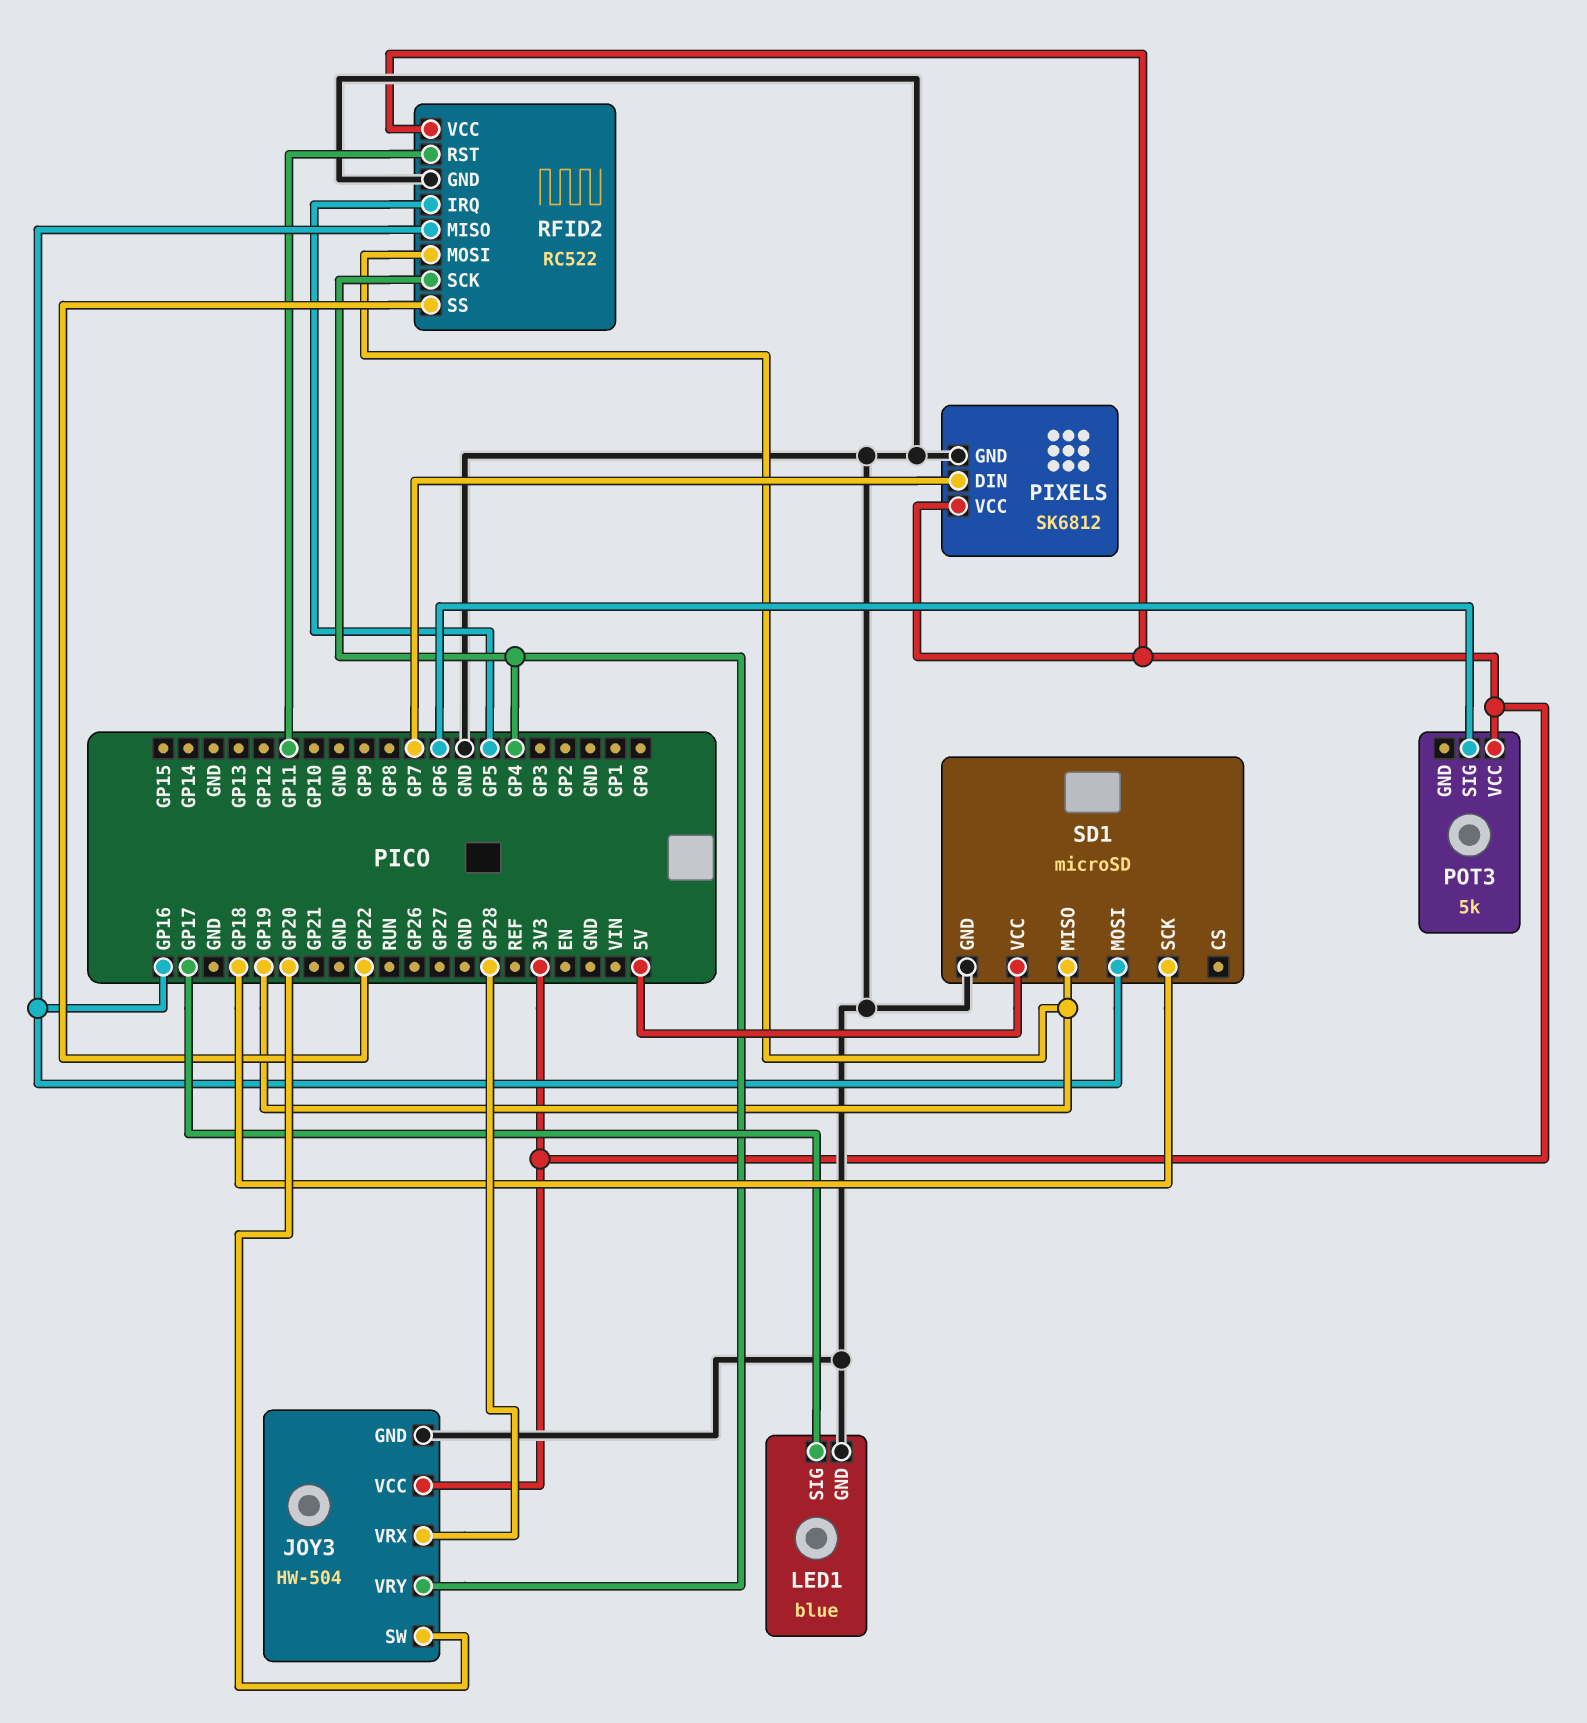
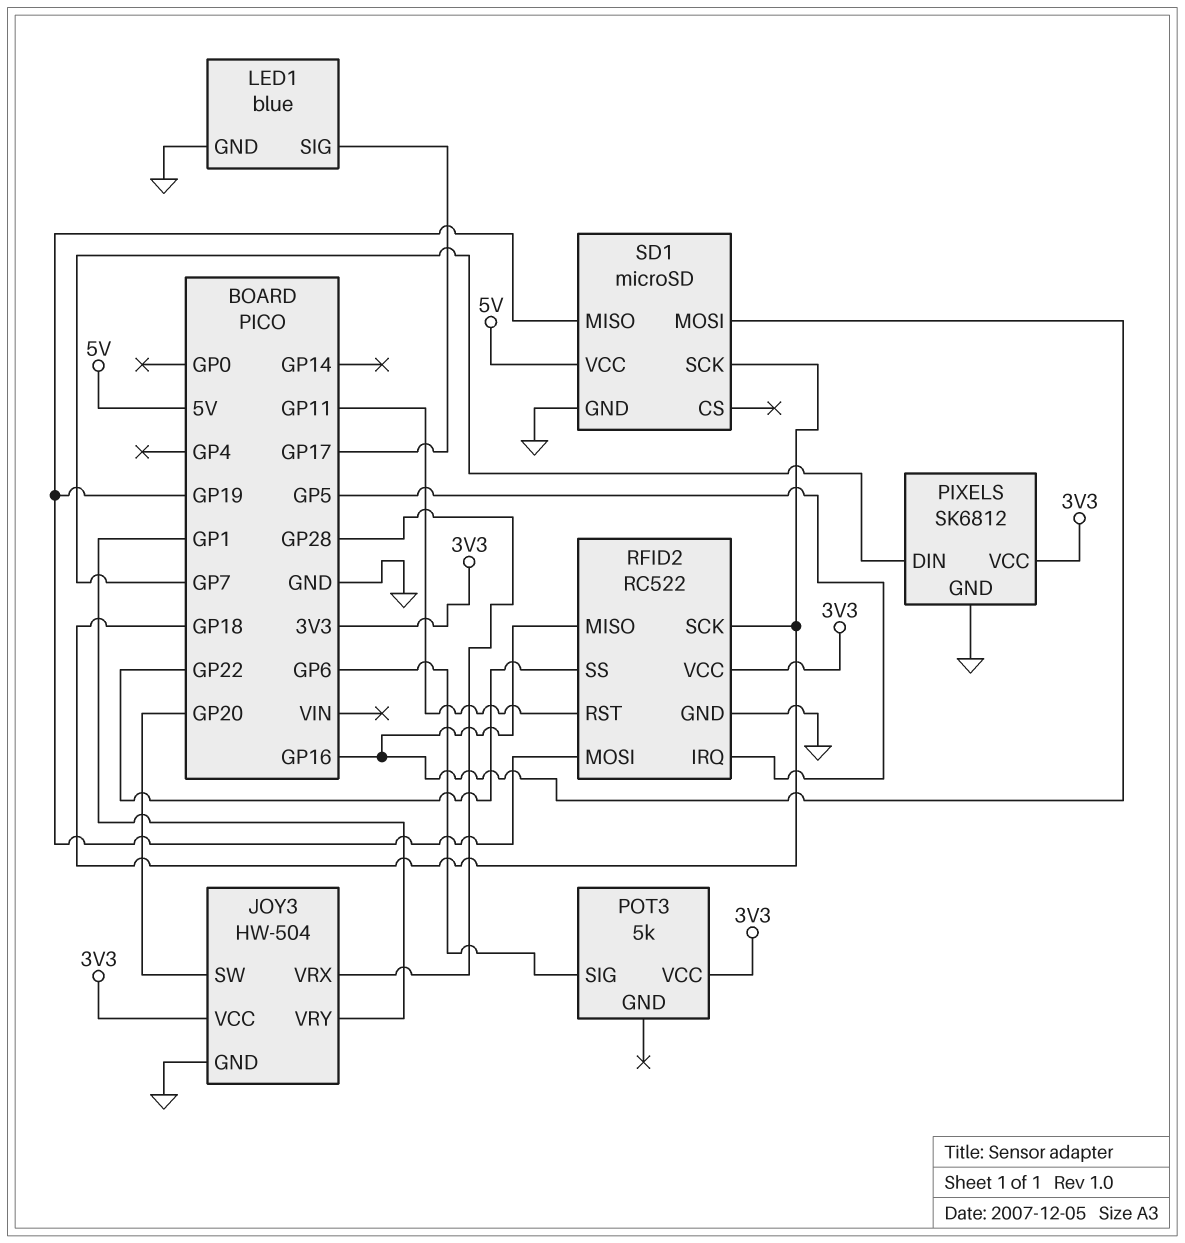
JOY3 pin VRY: GP4 -> GP1
RFID2 pin SCK: GP4 -> GP18

